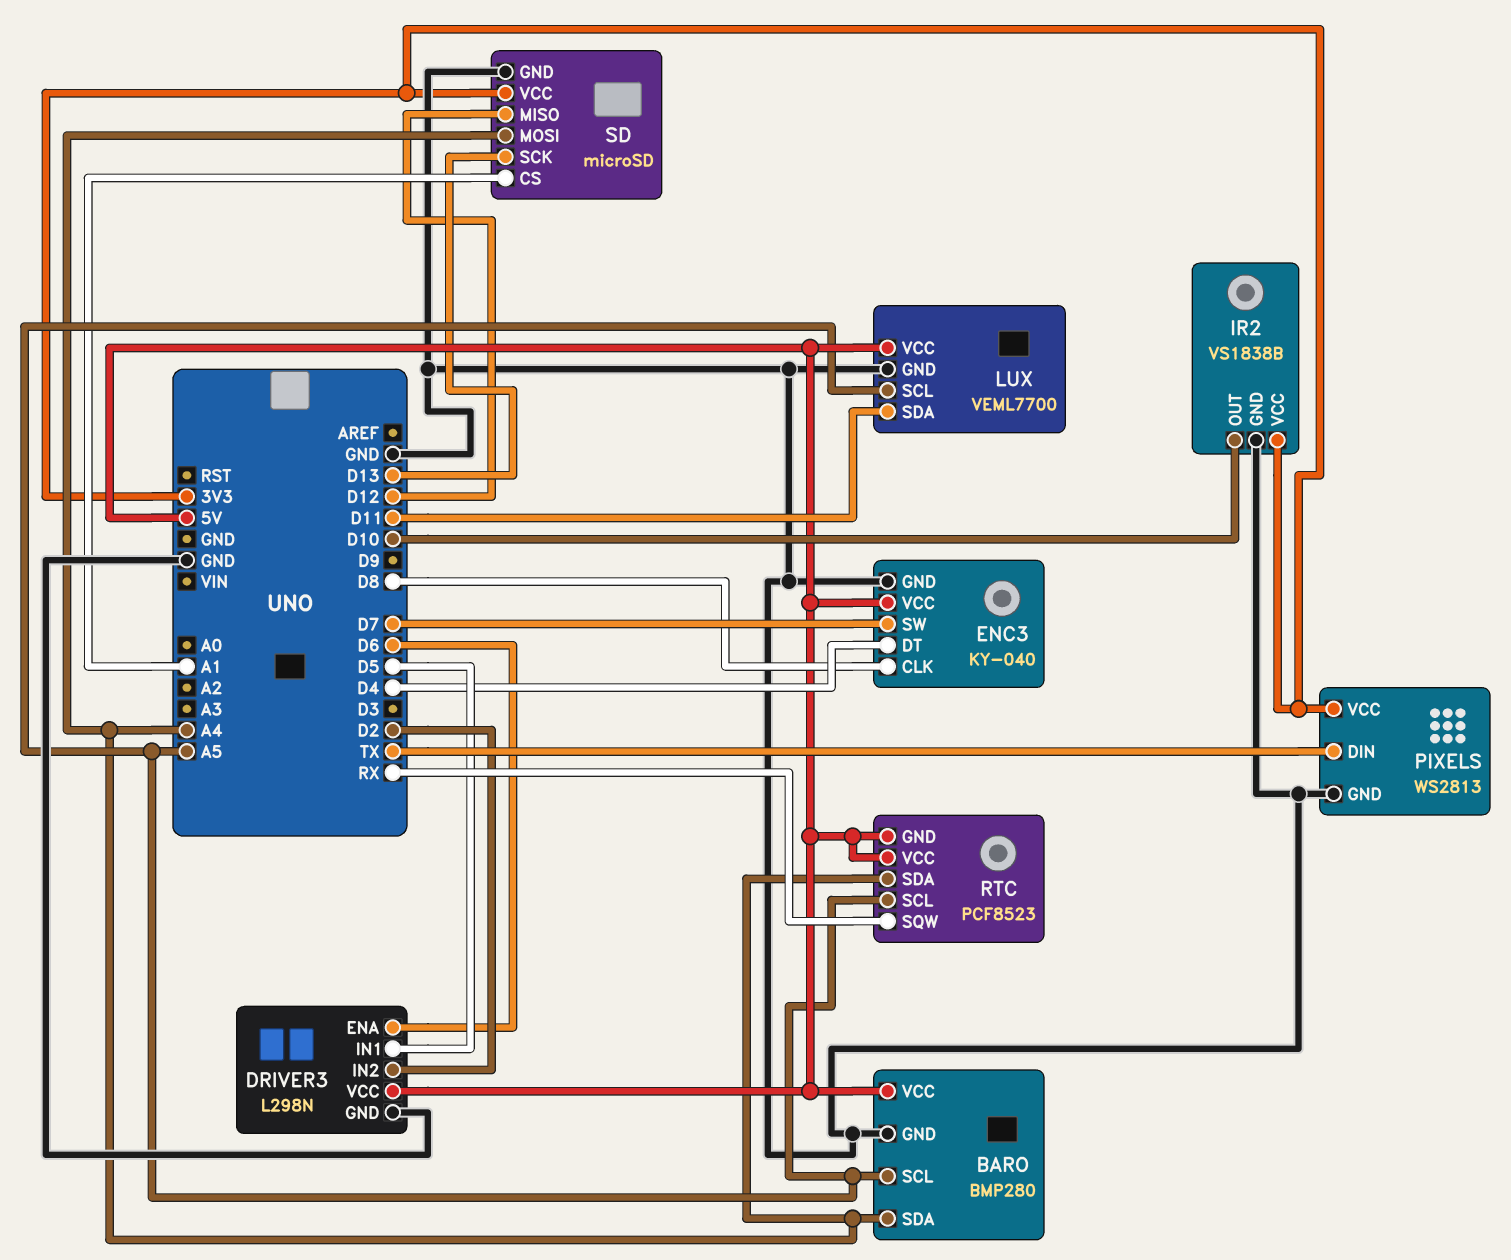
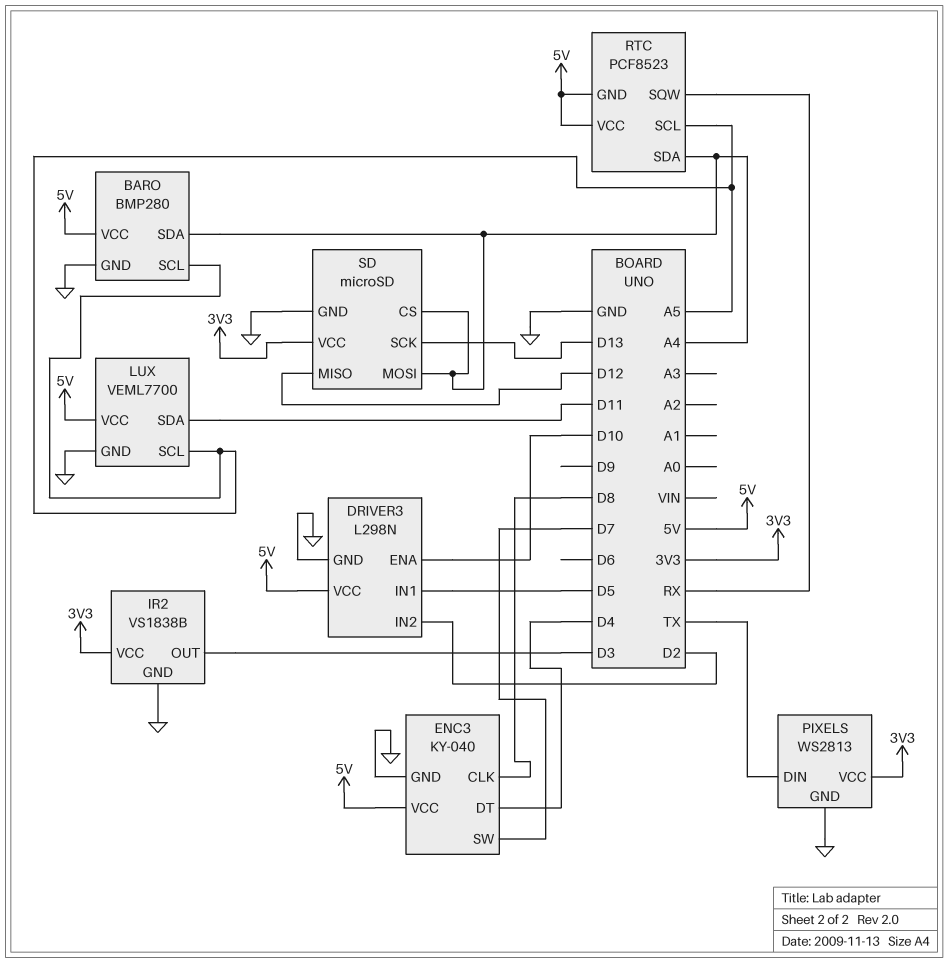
DRIVER3 pin ENA: D6 -> D10
IR2 pin OUT: D10 -> D3
SD pin CS: A1 -> A4

